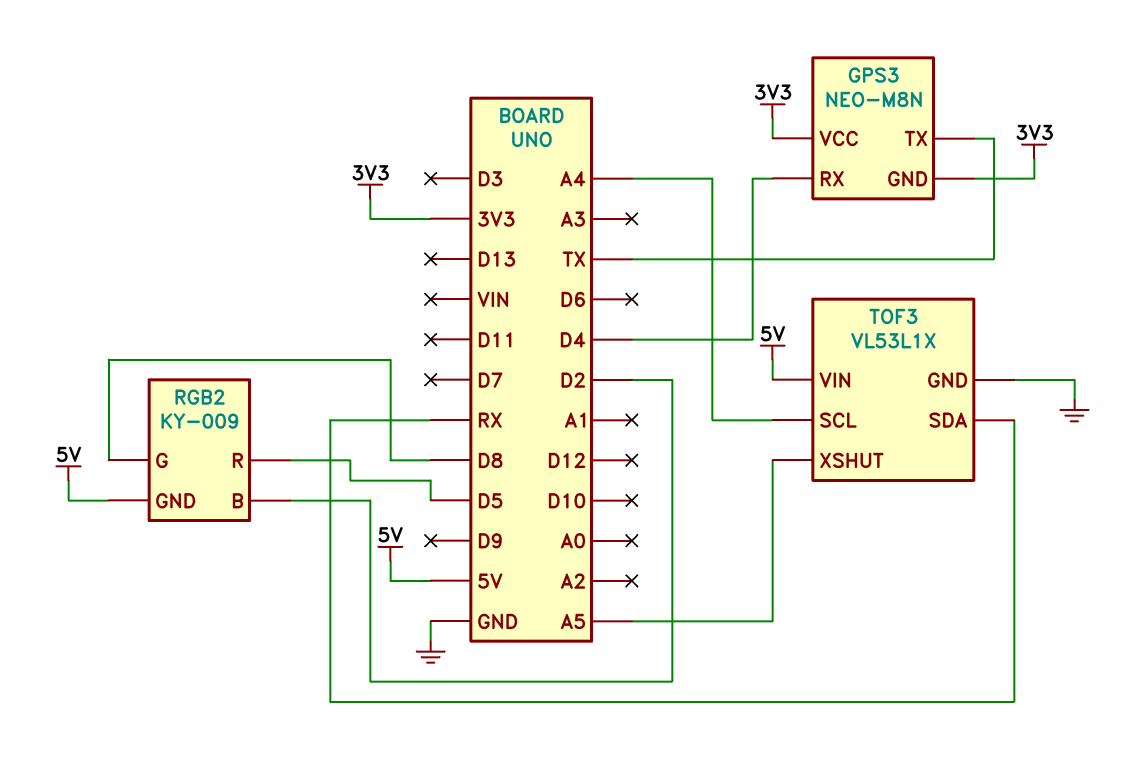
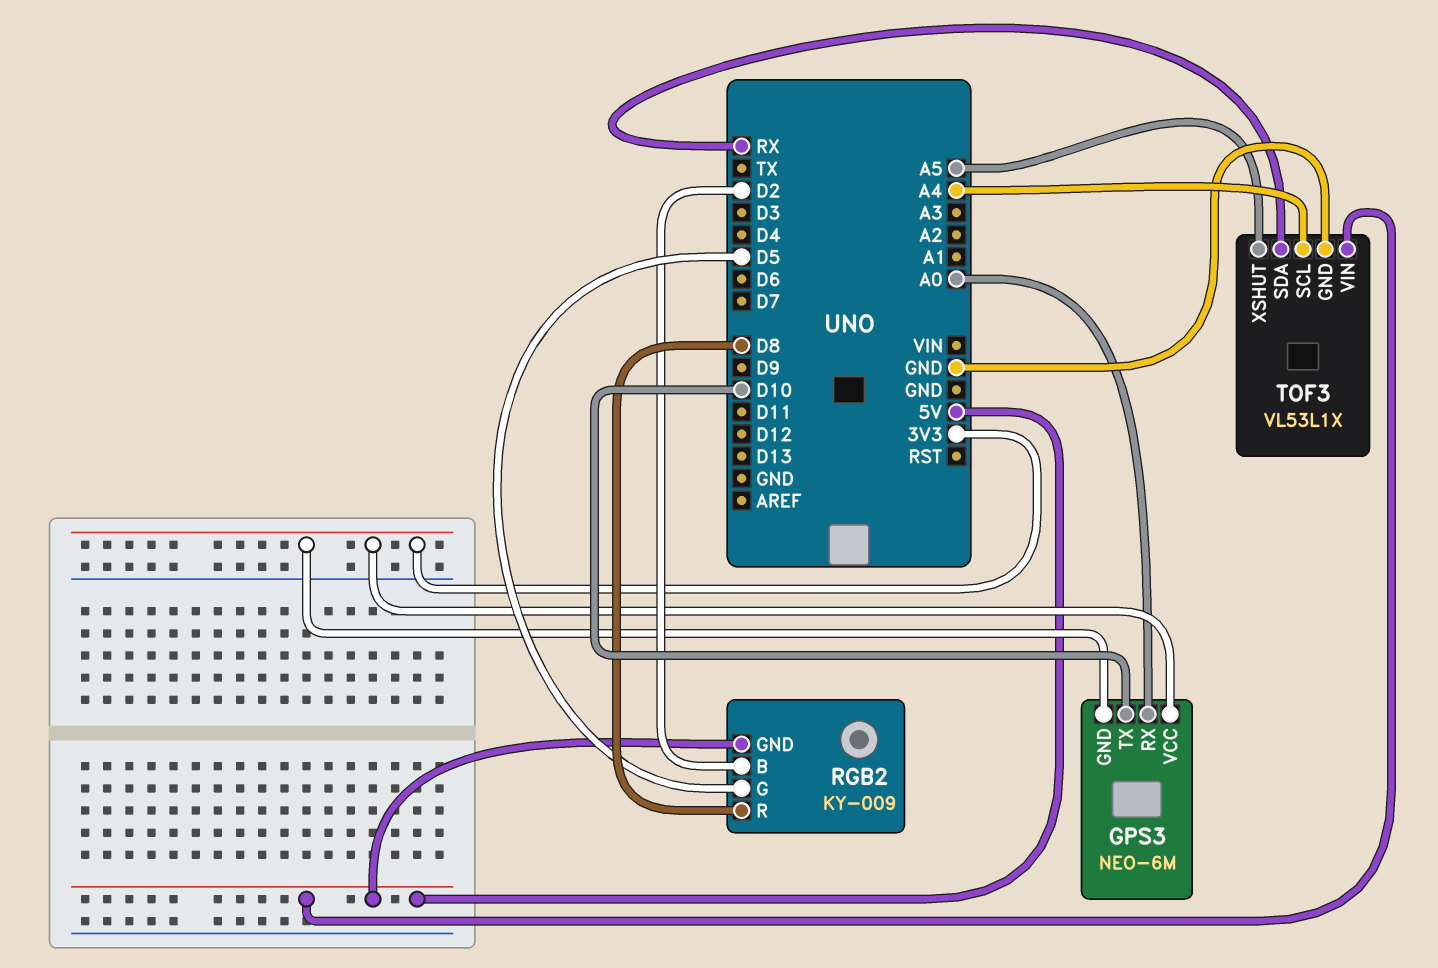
GPS3: NEO-M8N -> NEO-6M
GPS3 pin RX: D4 -> A0
GPS3 pin TX: TX -> D10
RGB2 pin G: D8 -> D5
RGB2 pin R: D5 -> D8

